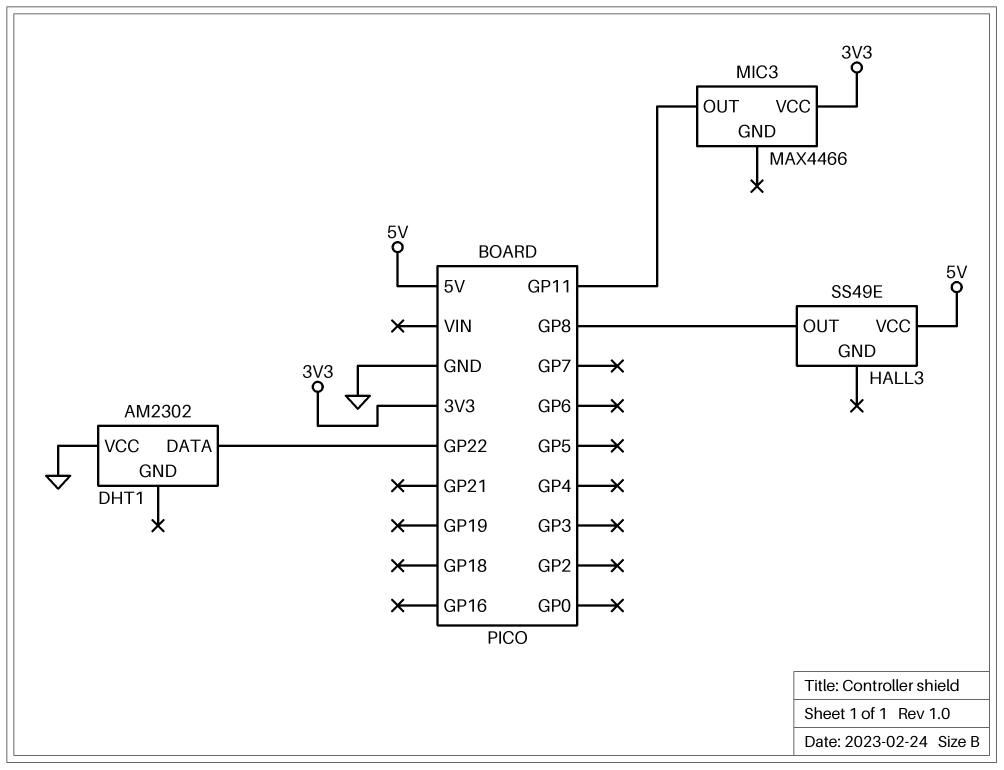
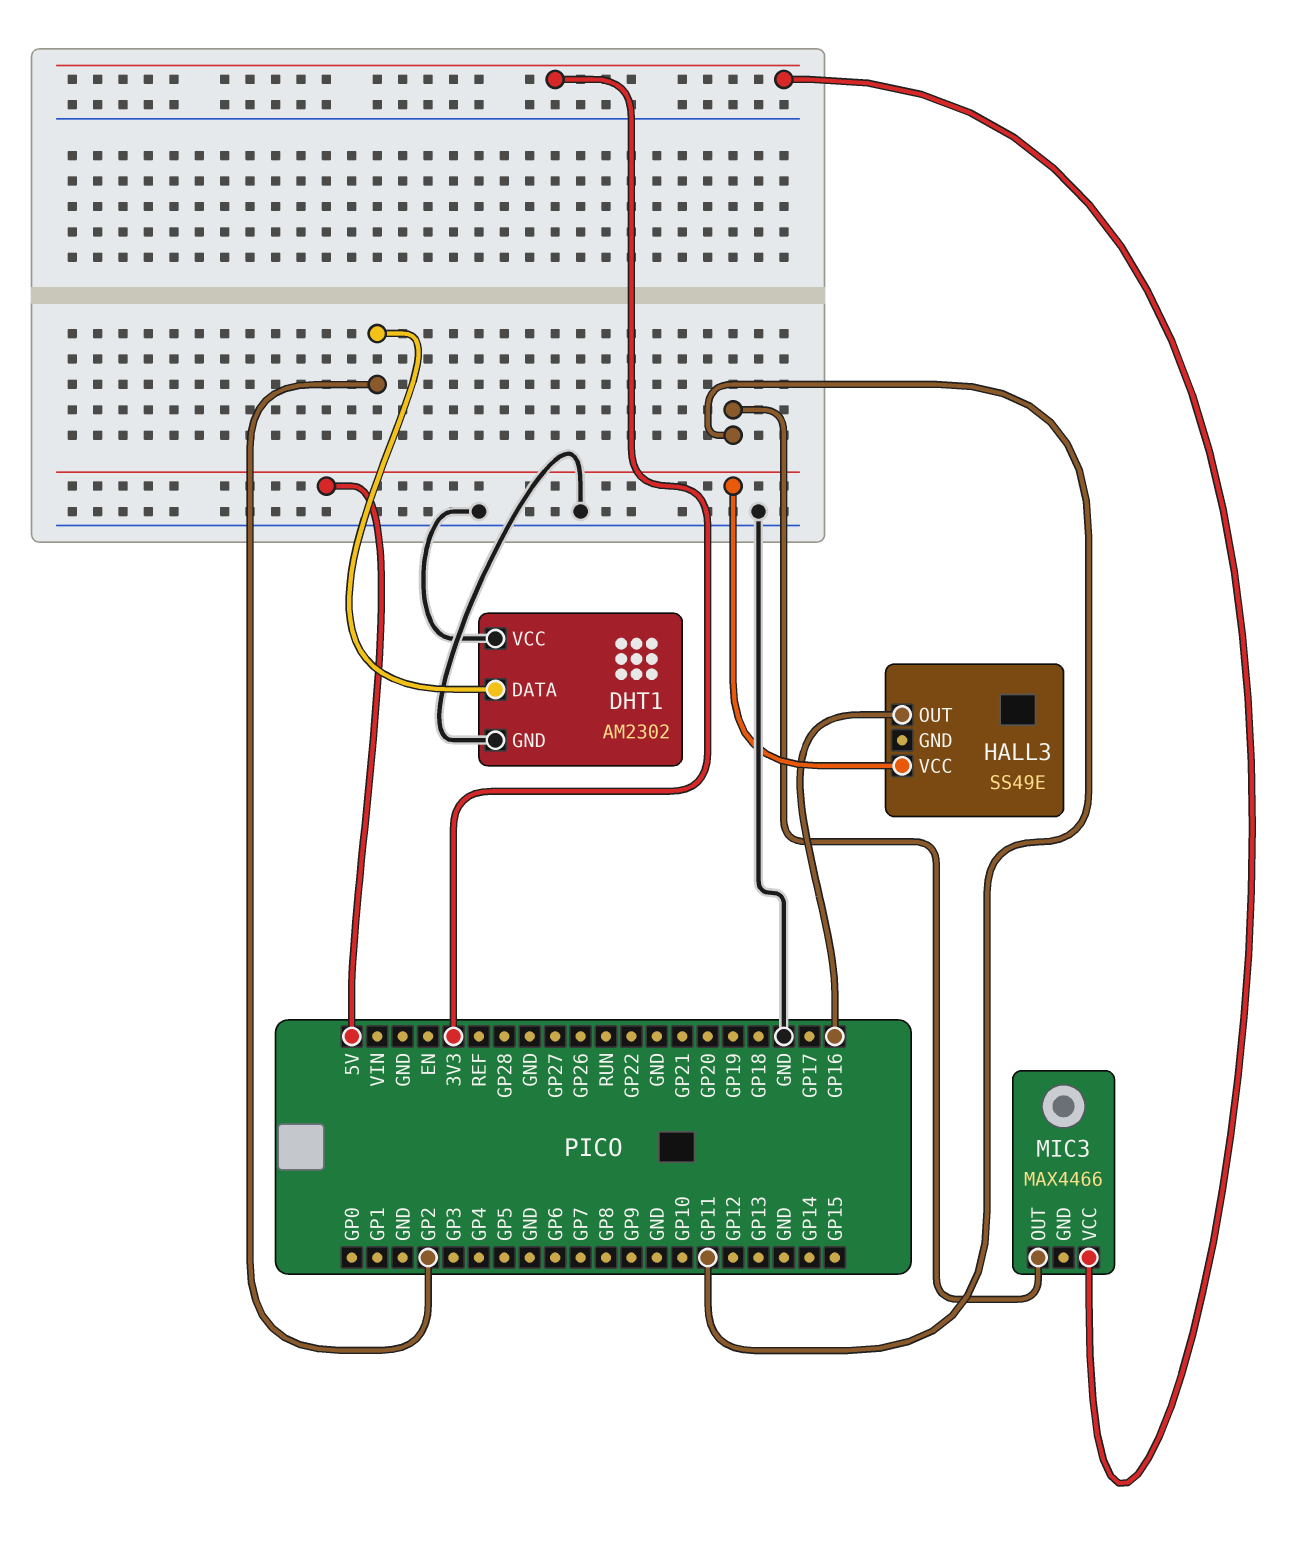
DHT1 pin DATA: GP22 -> GP2
DHT1 pin GND: none -> GND
HALL3 pin OUT: GP8 -> GP16

